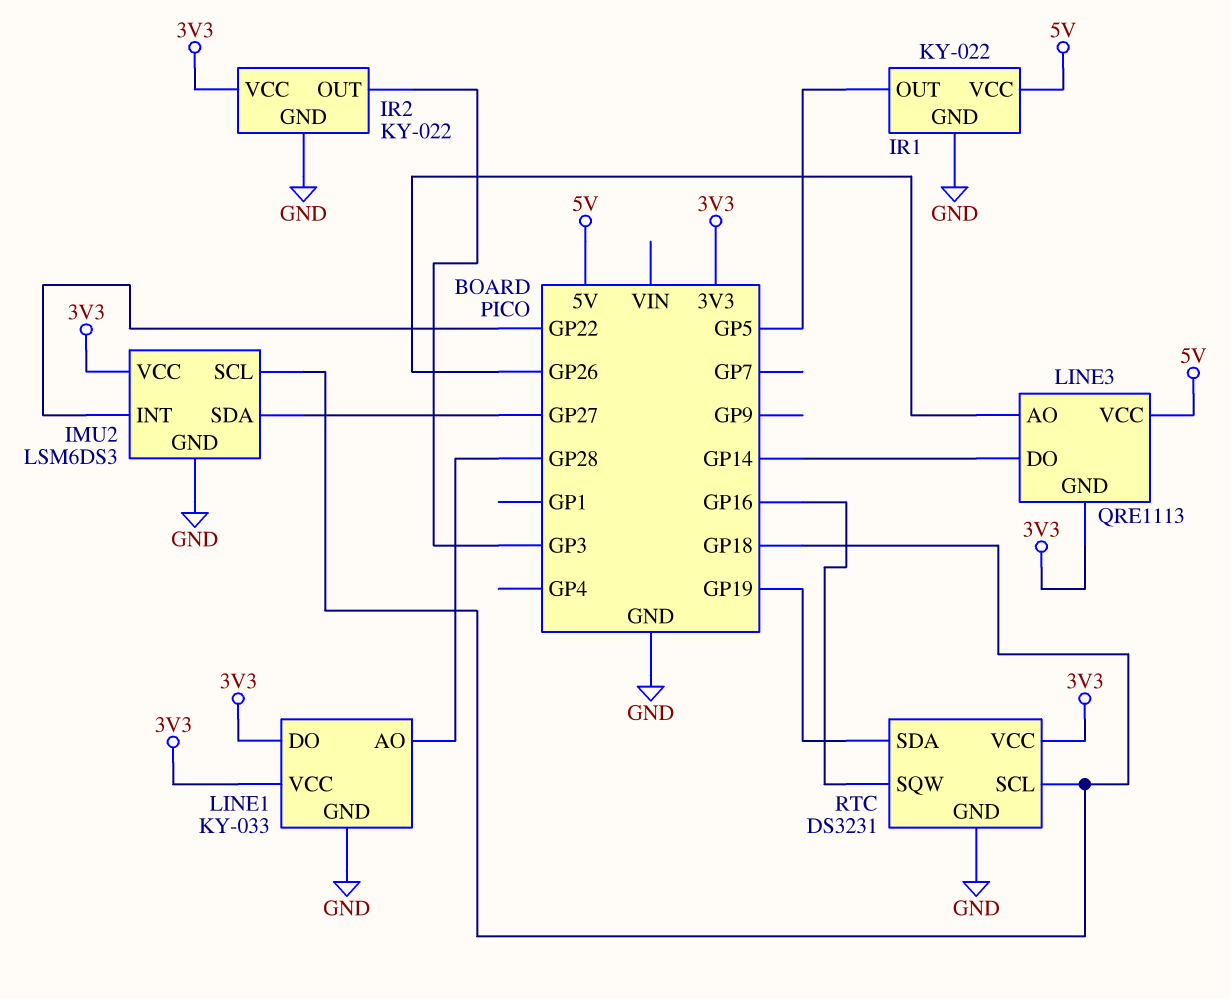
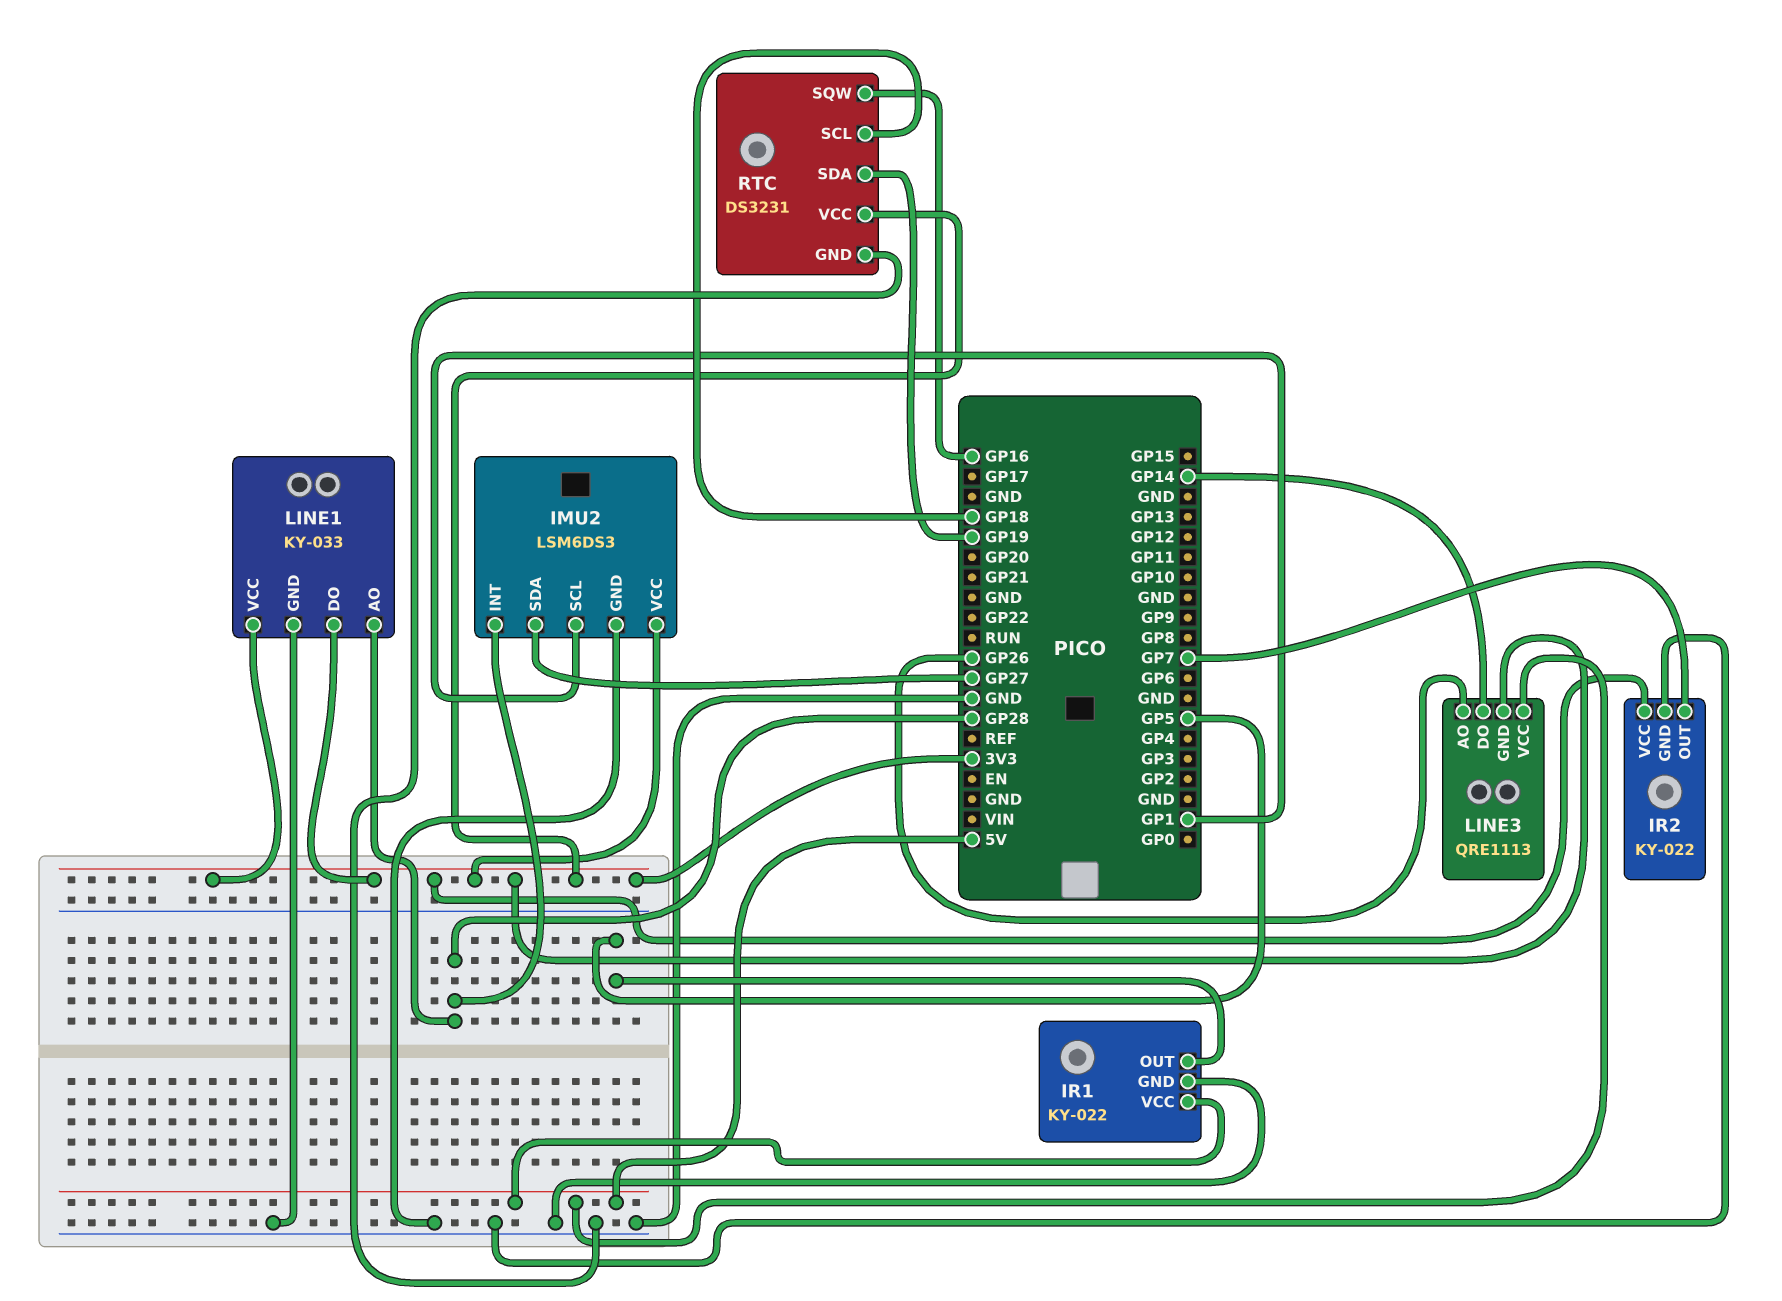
IMU2 pin INT: GP22 -> GP28
IMU2 pin SCL: GP18 -> GP1
IR2 pin OUT: GP3 -> GP7

